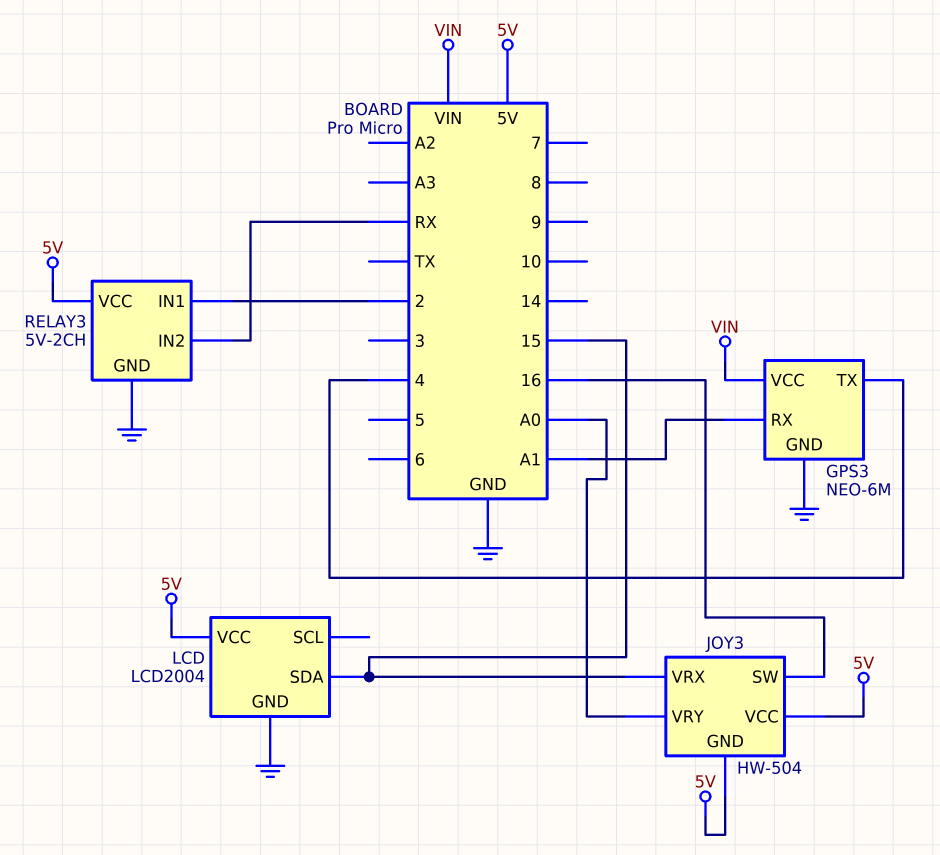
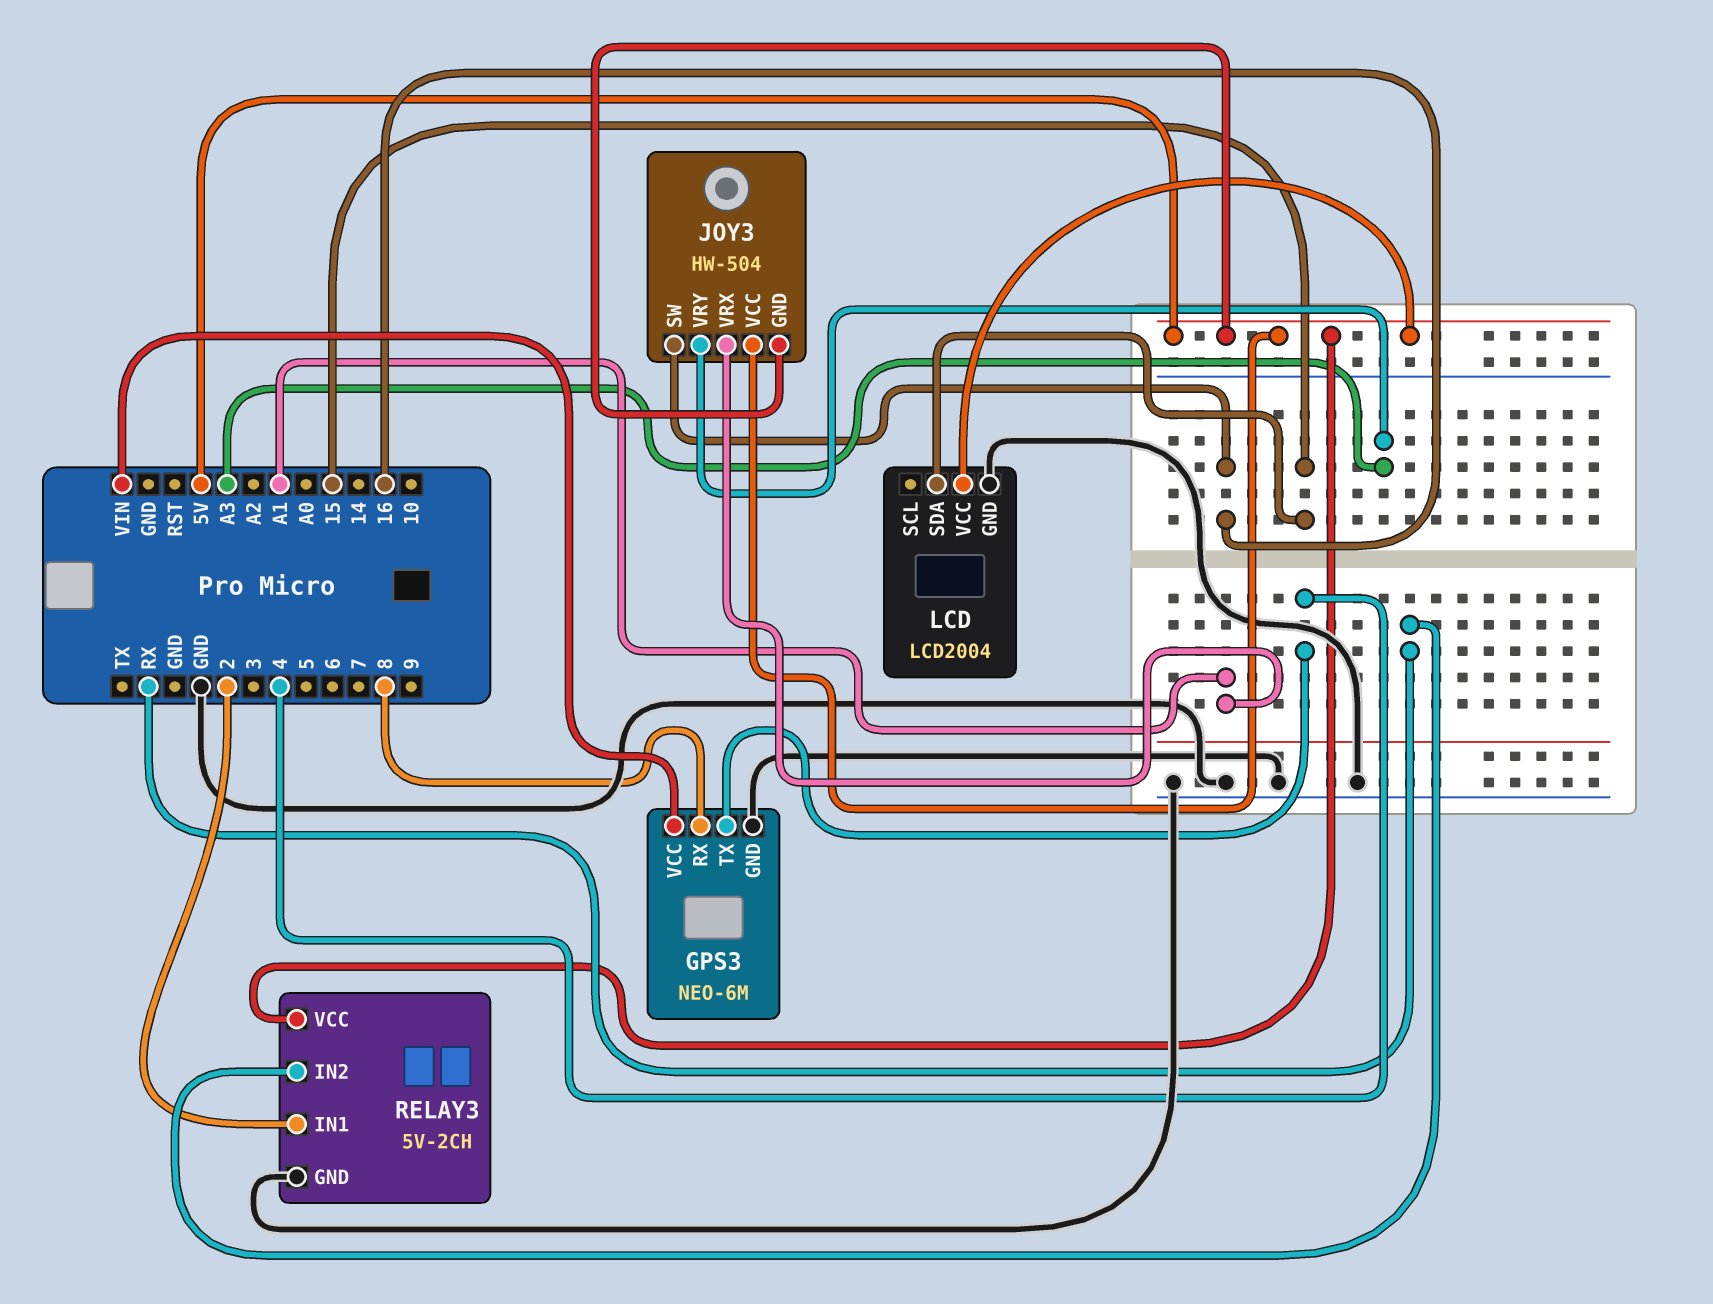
GPS3 pin RX: A1 -> 8
JOY3 pin VRX: 15 -> A1
JOY3 pin VRY: A0 -> A3

